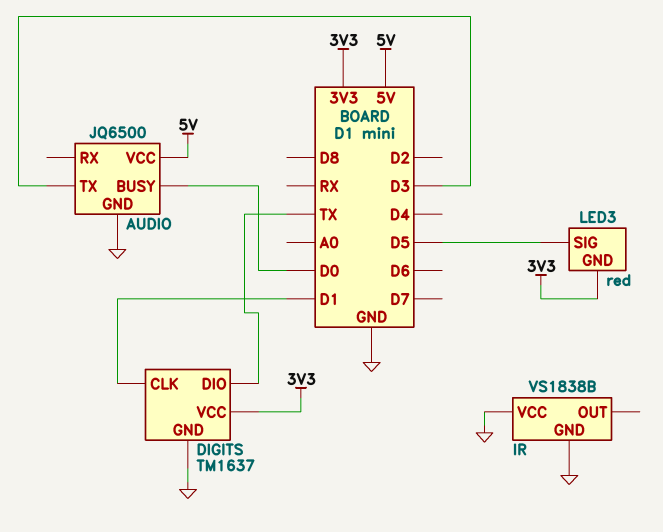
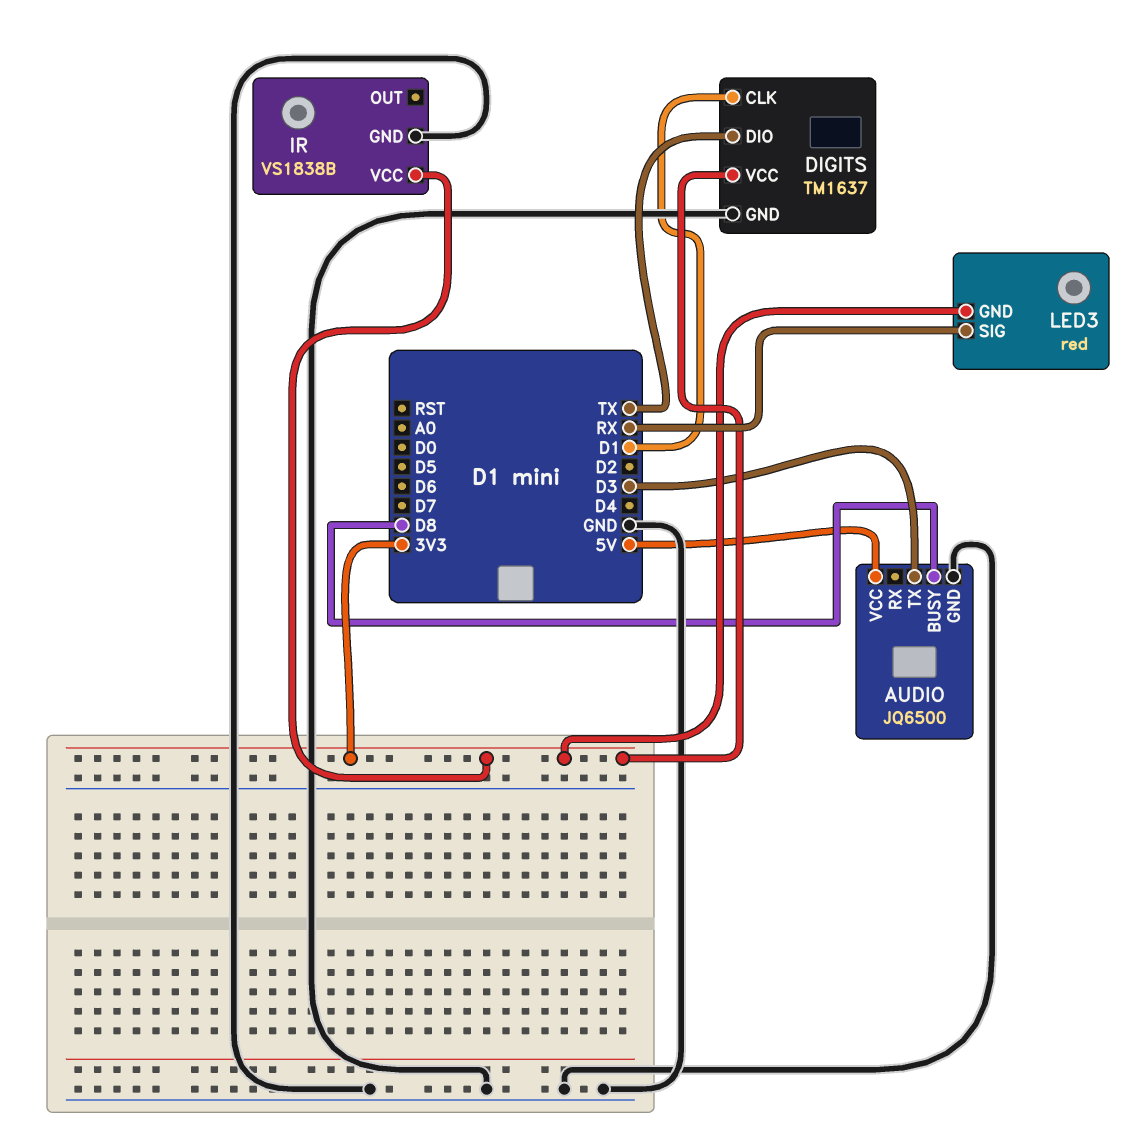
AUDIO pin BUSY: D0 -> D8
IR pin VCC: GND -> 3V3
LED3 pin SIG: D5 -> RX

